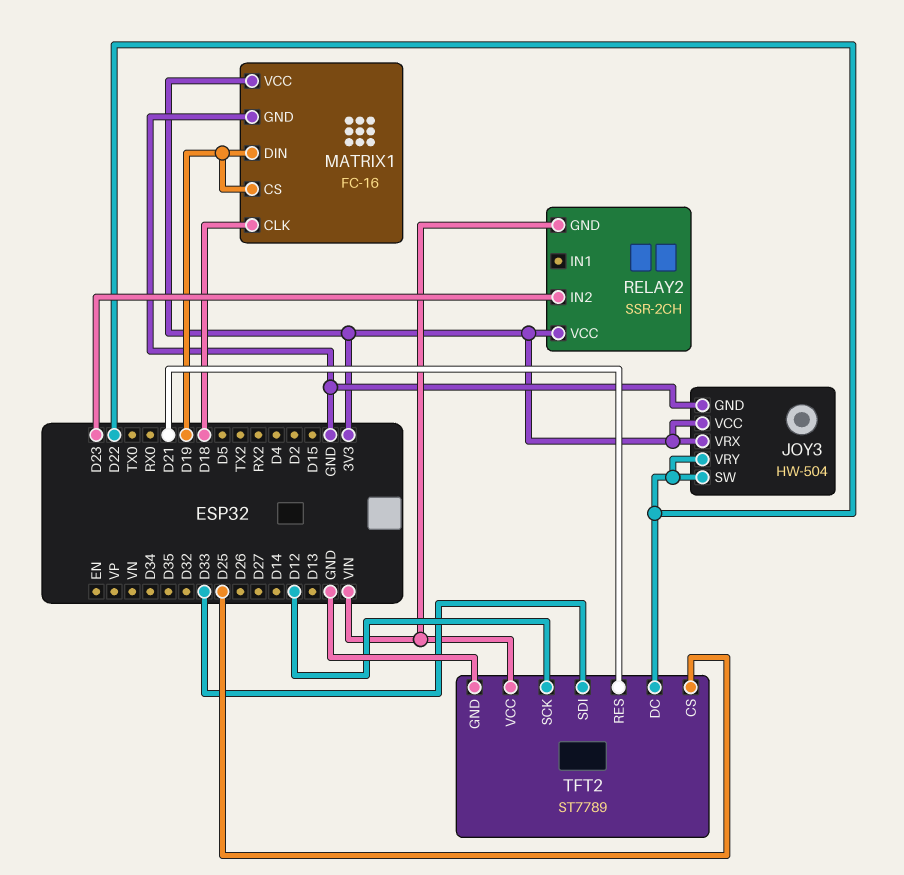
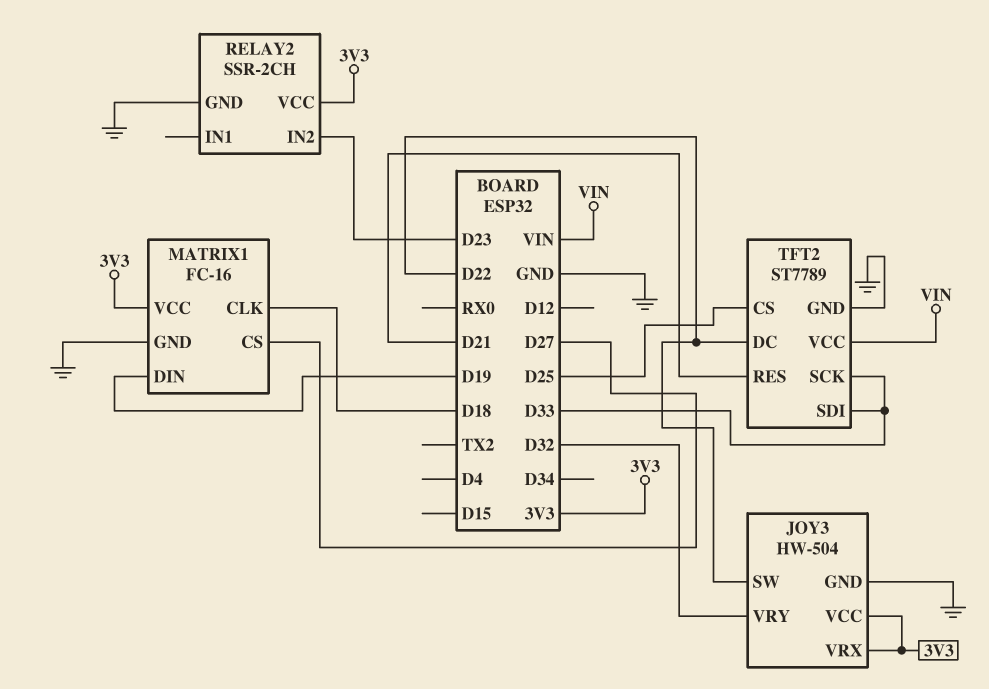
JOY3 pin VRY: D22 -> D32
MATRIX1 pin CS: D19 -> D27
RELAY2 pin GND: VIN -> GND
TFT2 pin SCK: D12 -> D33

